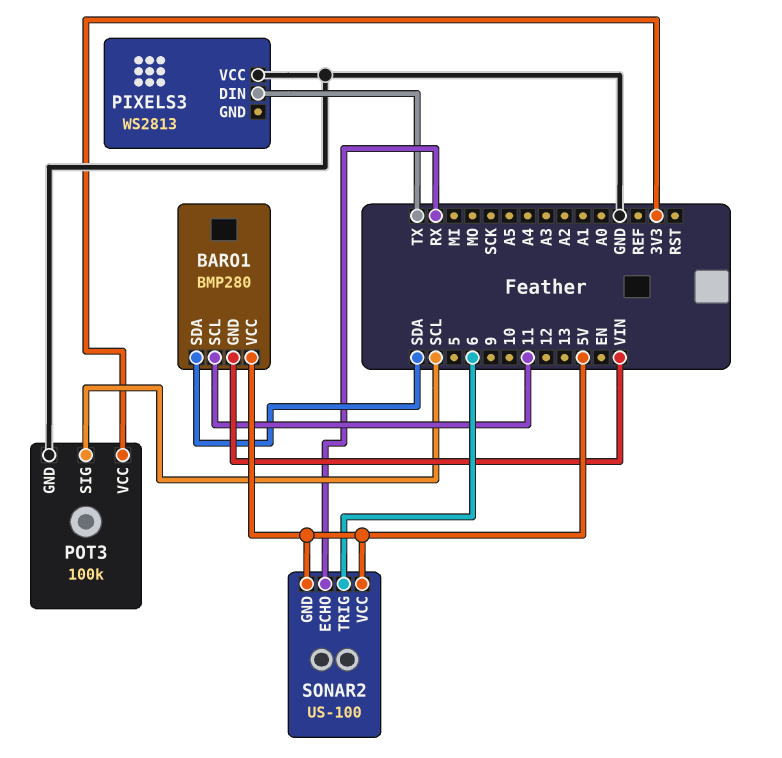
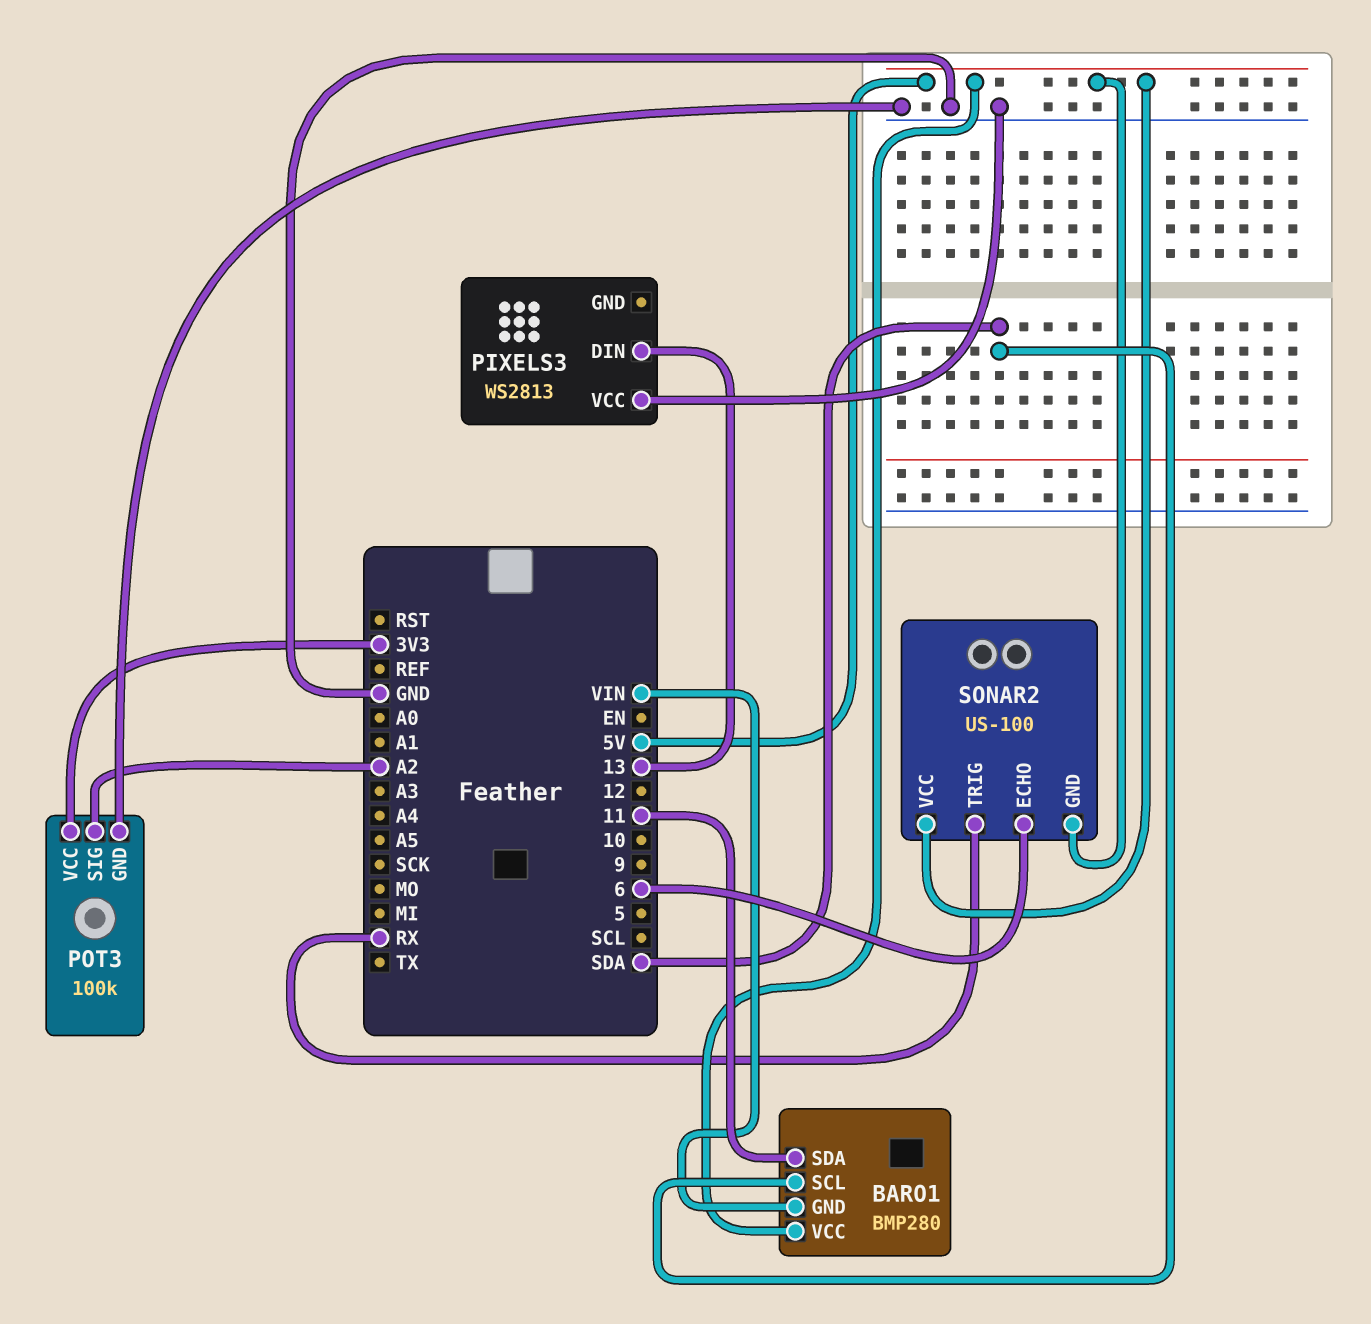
BARO1 pin SCL: 11 -> SDA
BARO1 pin SDA: SDA -> 11
PIXELS3 pin DIN: TX -> 13
POT3 pin SIG: SCL -> A2
SONAR2 pin ECHO: RX -> 6
SONAR2 pin TRIG: 6 -> RX

